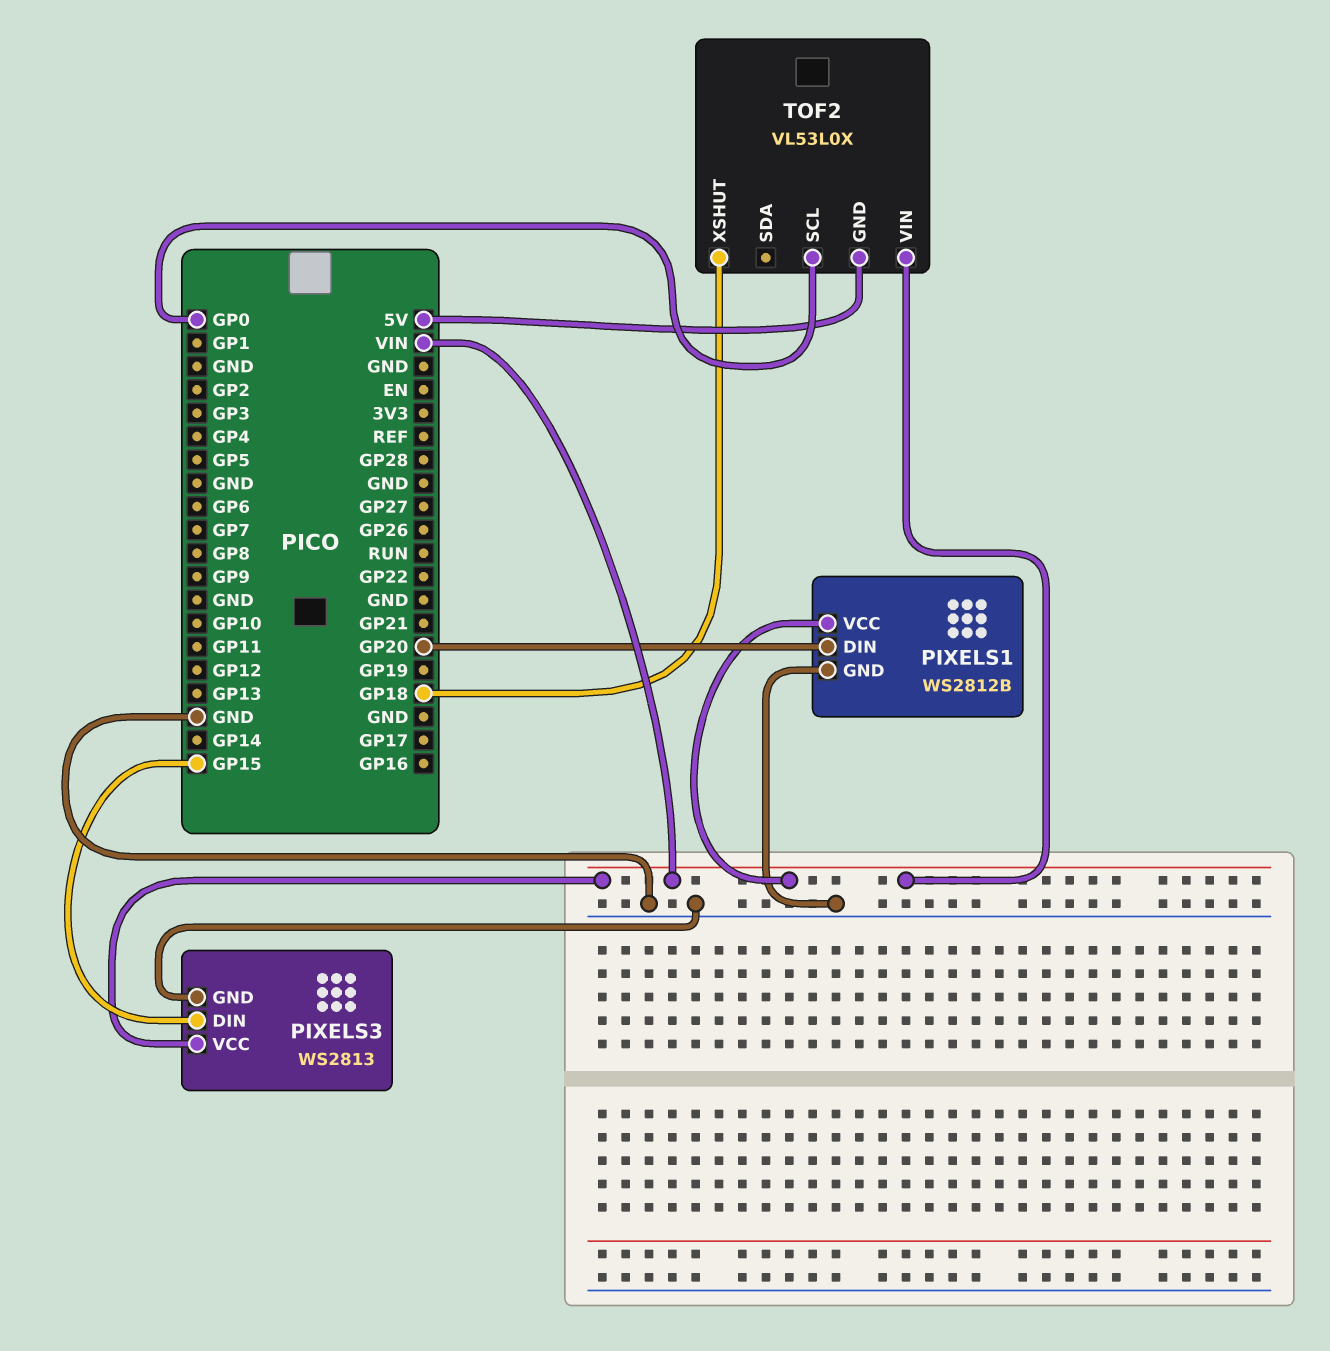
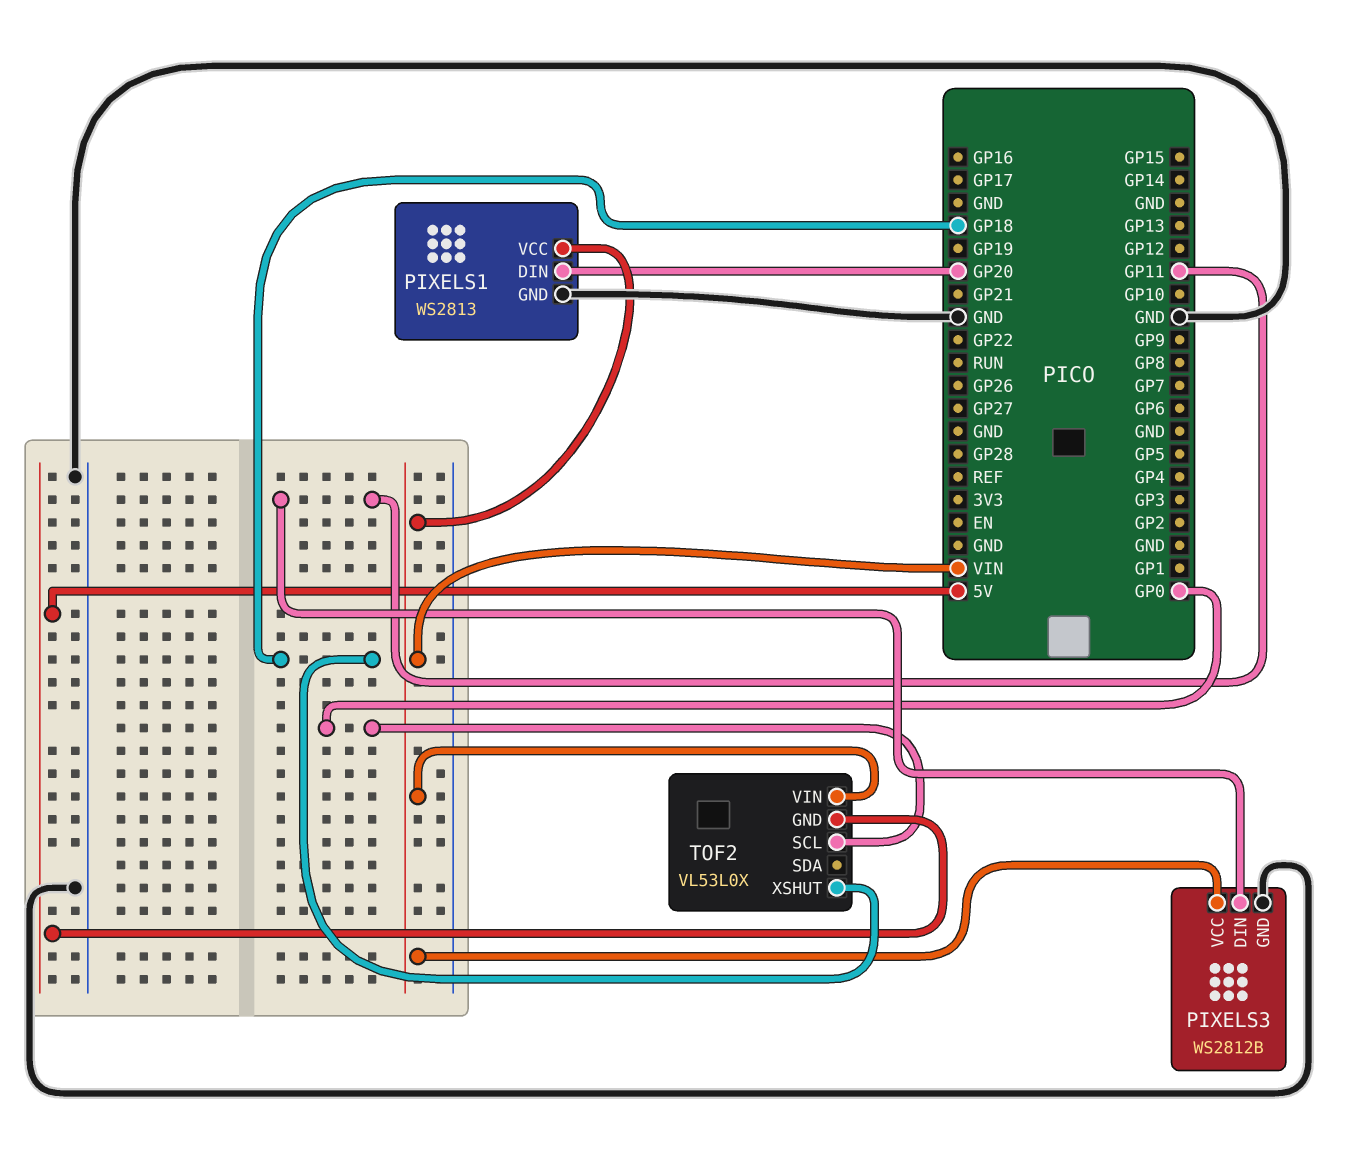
PIXELS1: WS2812B -> WS2813
PIXELS3: WS2813 -> WS2812B
PIXELS3 pin DIN: GP15 -> GP11

